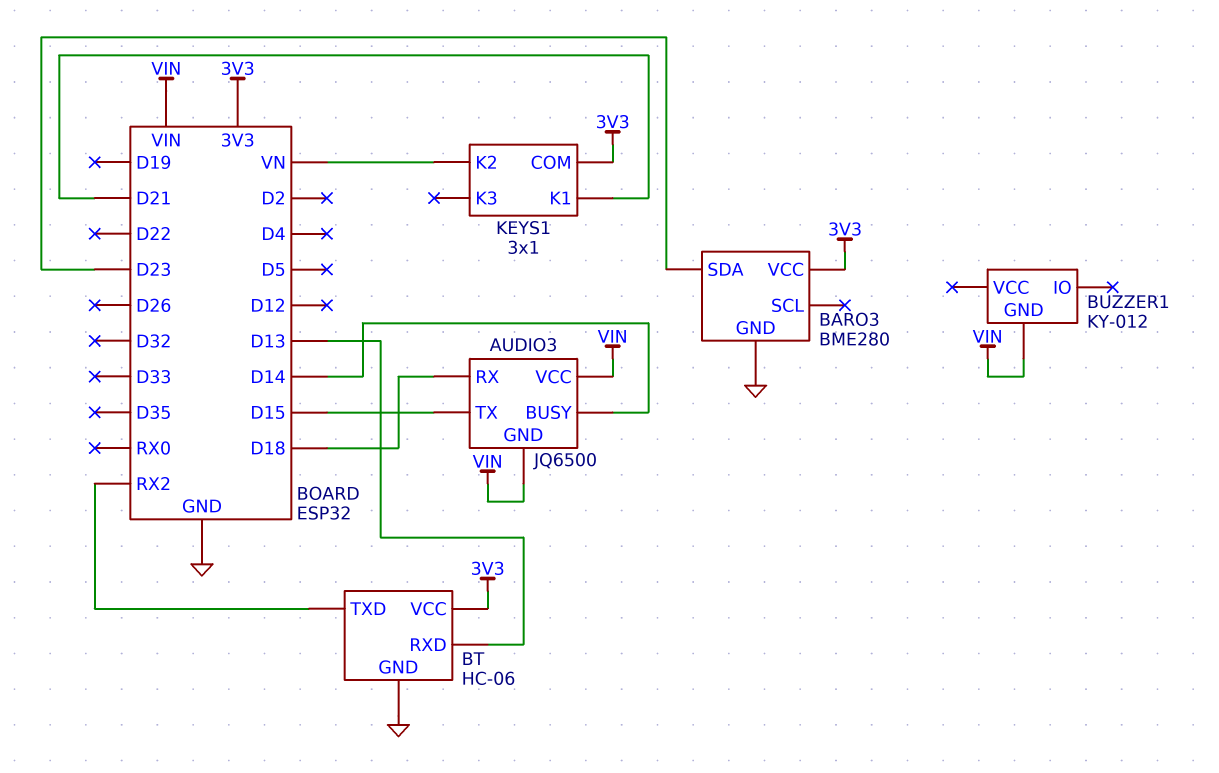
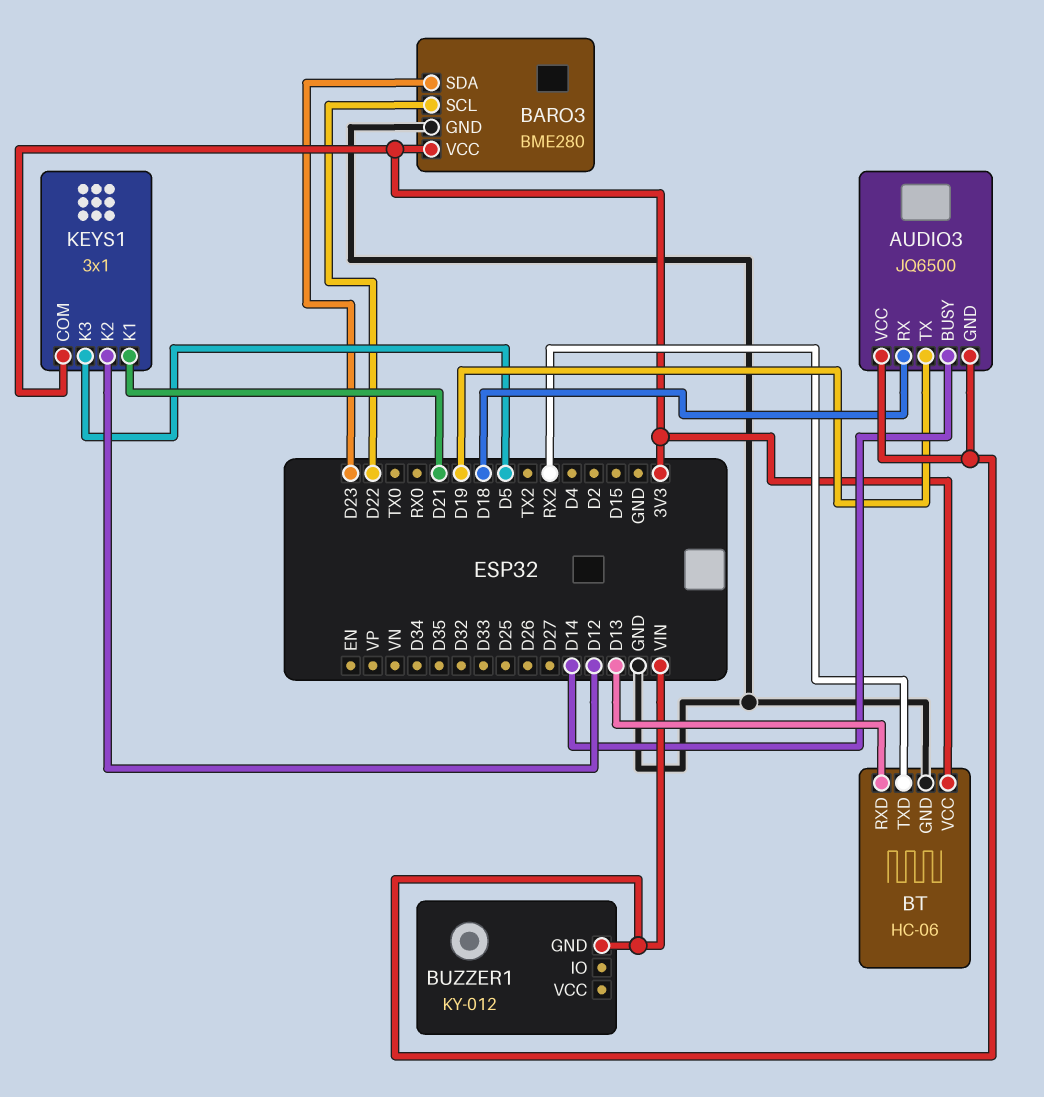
AUDIO3 pin TX: D15 -> D19
BARO3 pin SCL: none -> D22
KEYS1 pin K2: VN -> D12
KEYS1 pin K3: none -> D5

